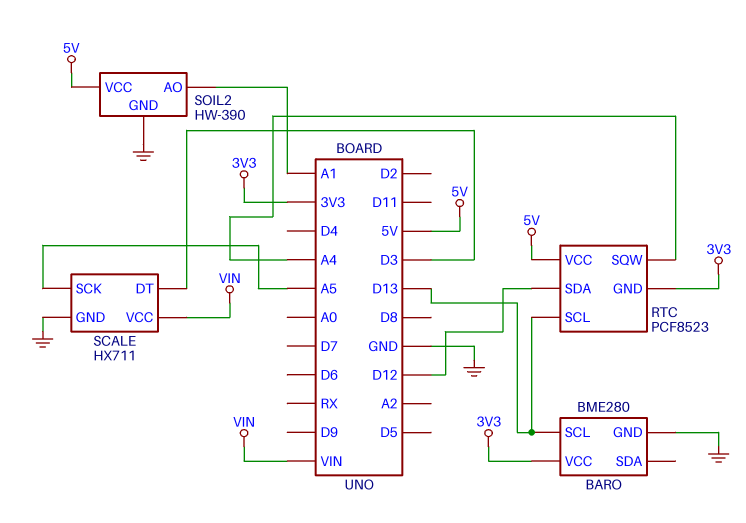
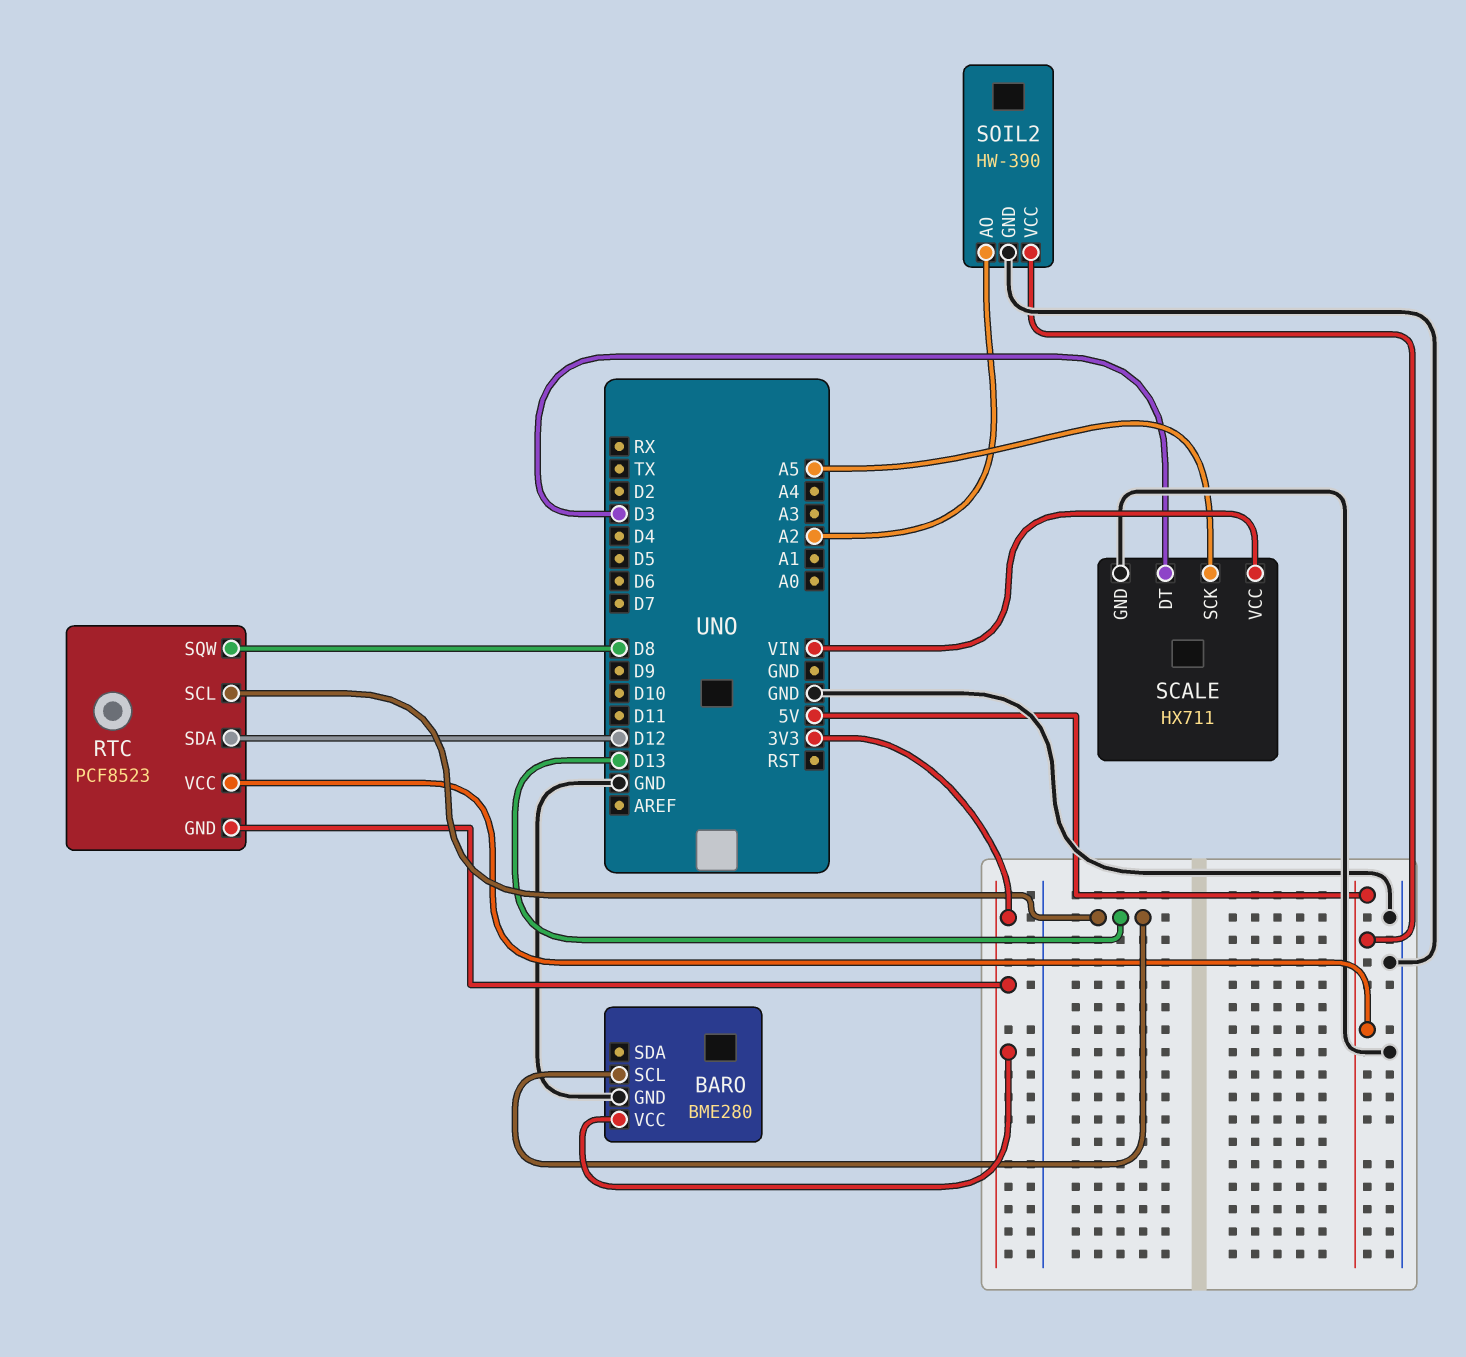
RTC pin SQW: A4 -> D8
SOIL2 pin AO: A1 -> A2

